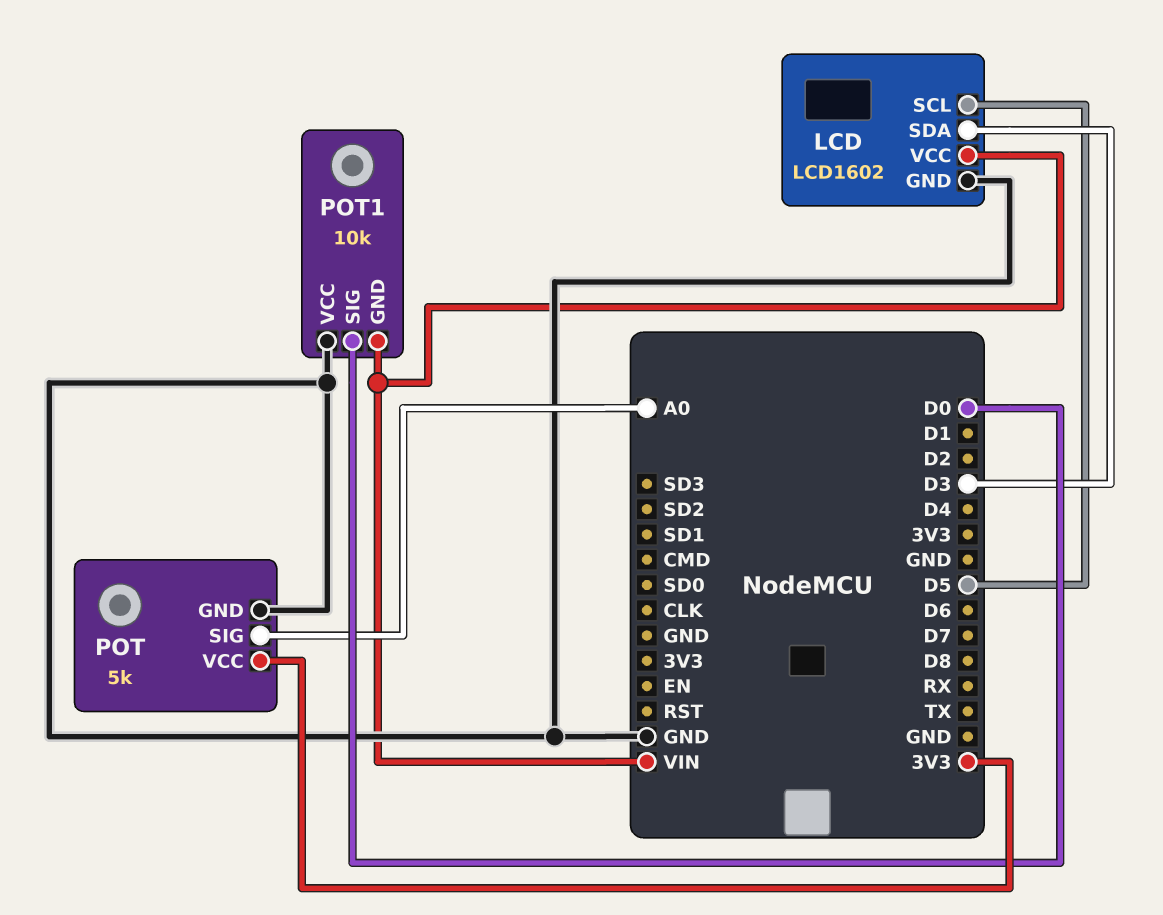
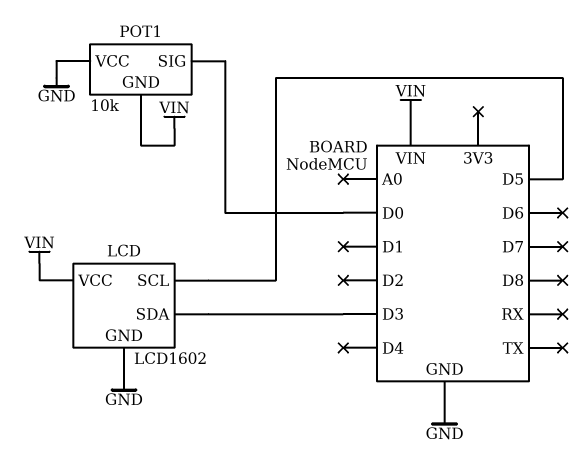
POT: 5k -> none
POT pin GND: GND -> none
POT pin SIG: A0 -> none
POT pin VCC: 3V3 -> none

